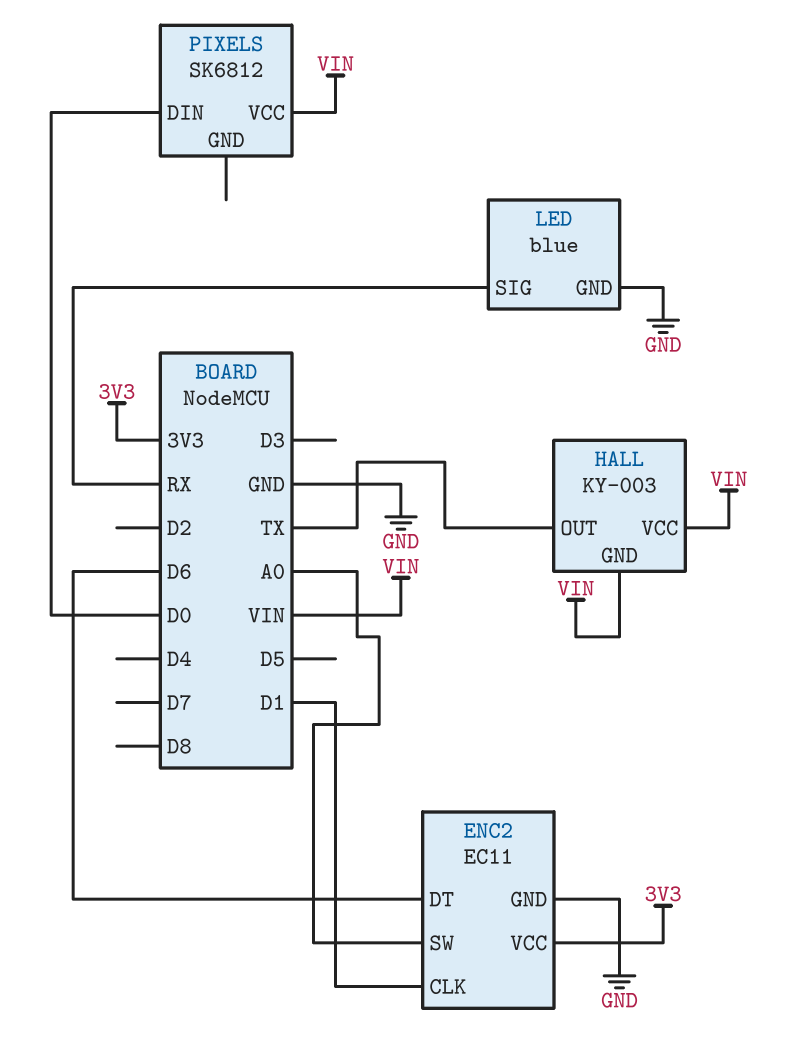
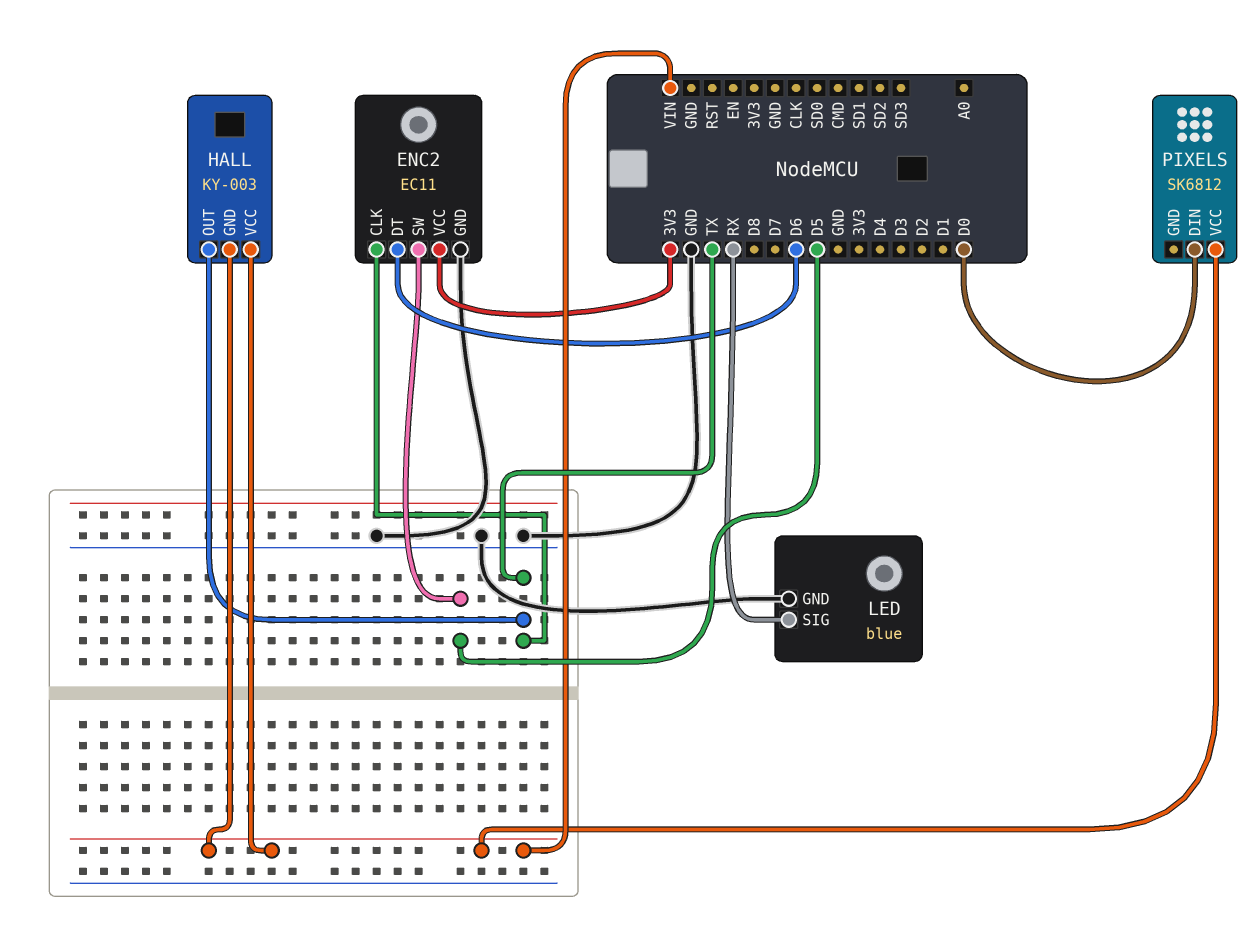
ENC2 pin CLK: D1 -> TX
ENC2 pin SW: A0 -> D5

